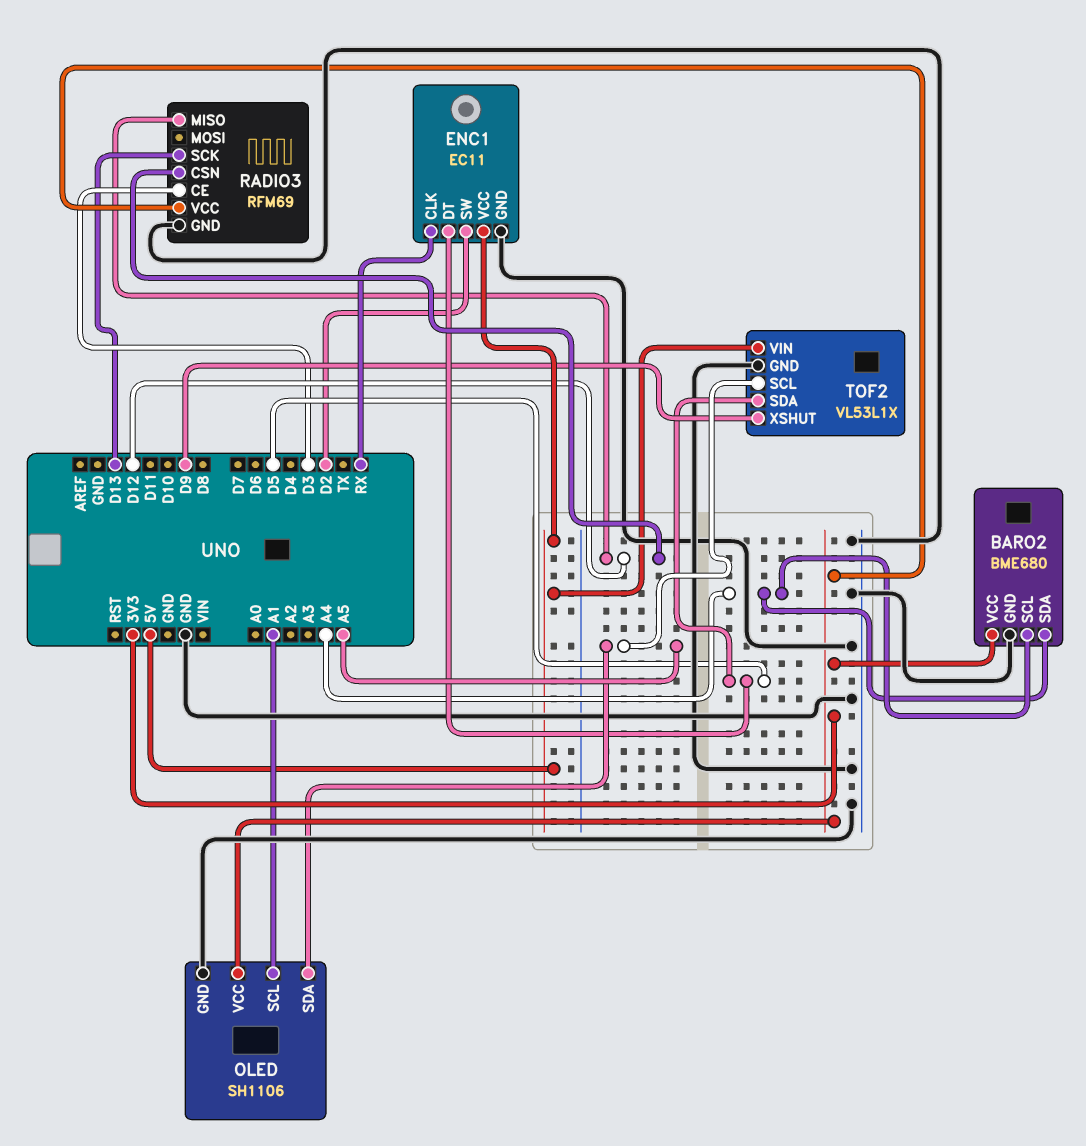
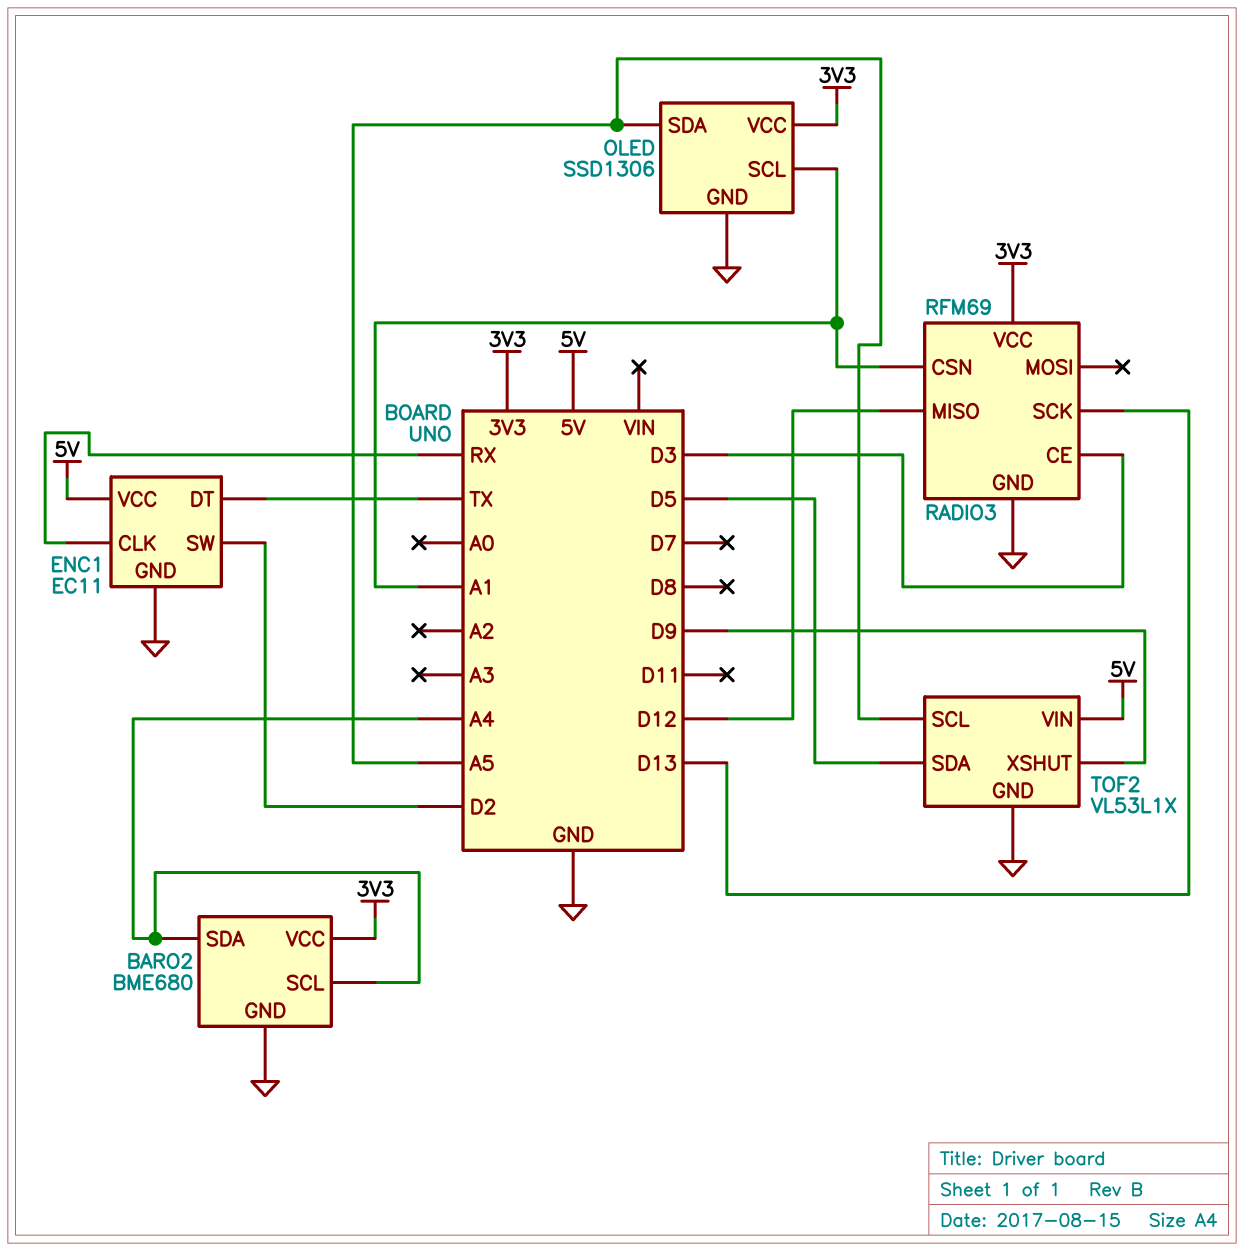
ENC1 pin DT: D5 -> TX
OLED: SH1106 -> SSD1306
RADIO3 pin CSN: D12 -> A1

